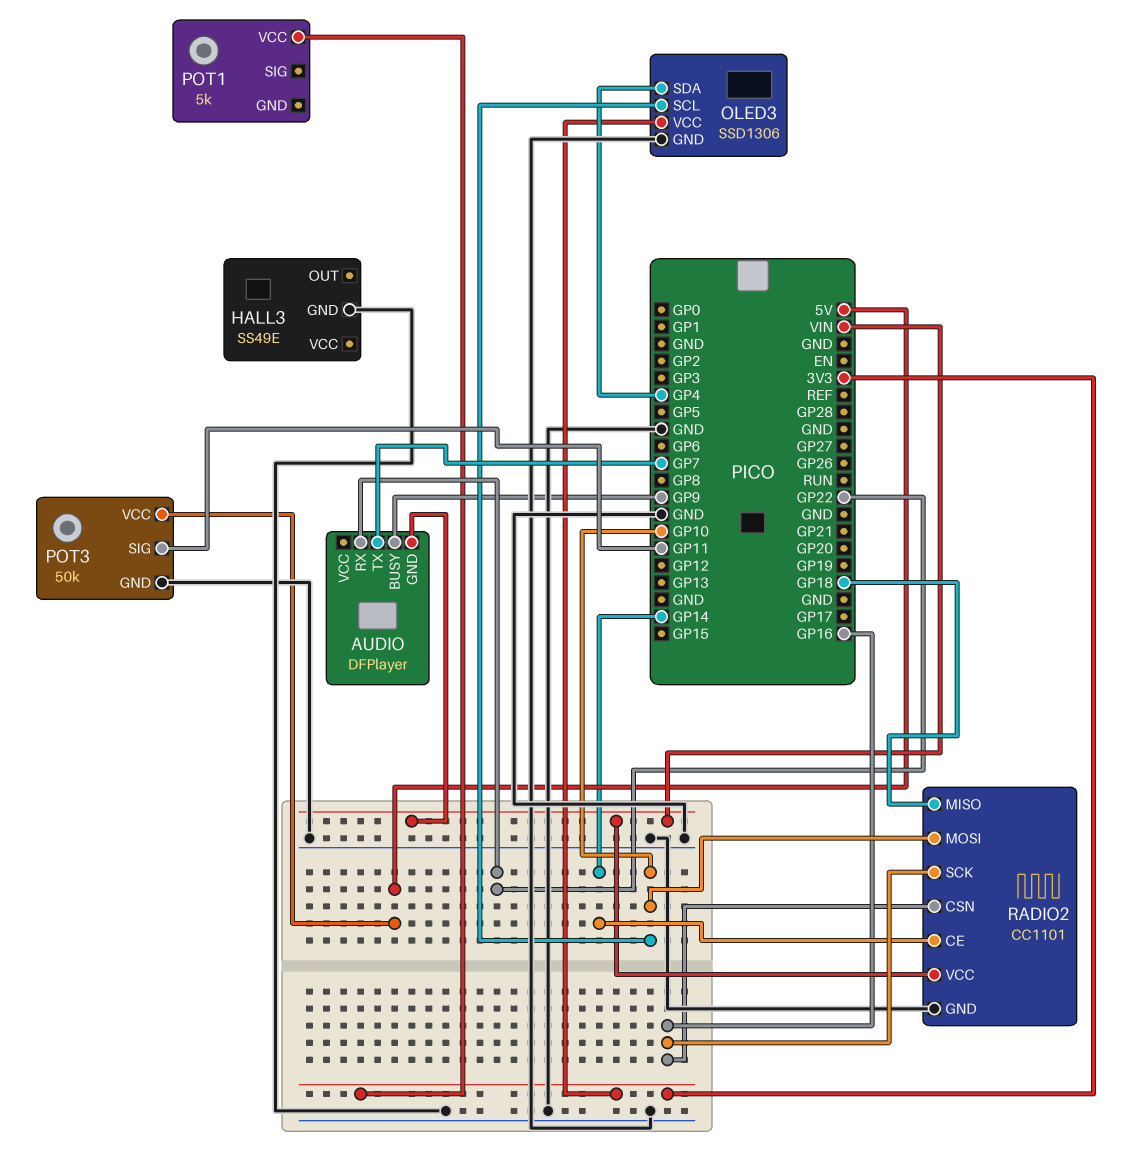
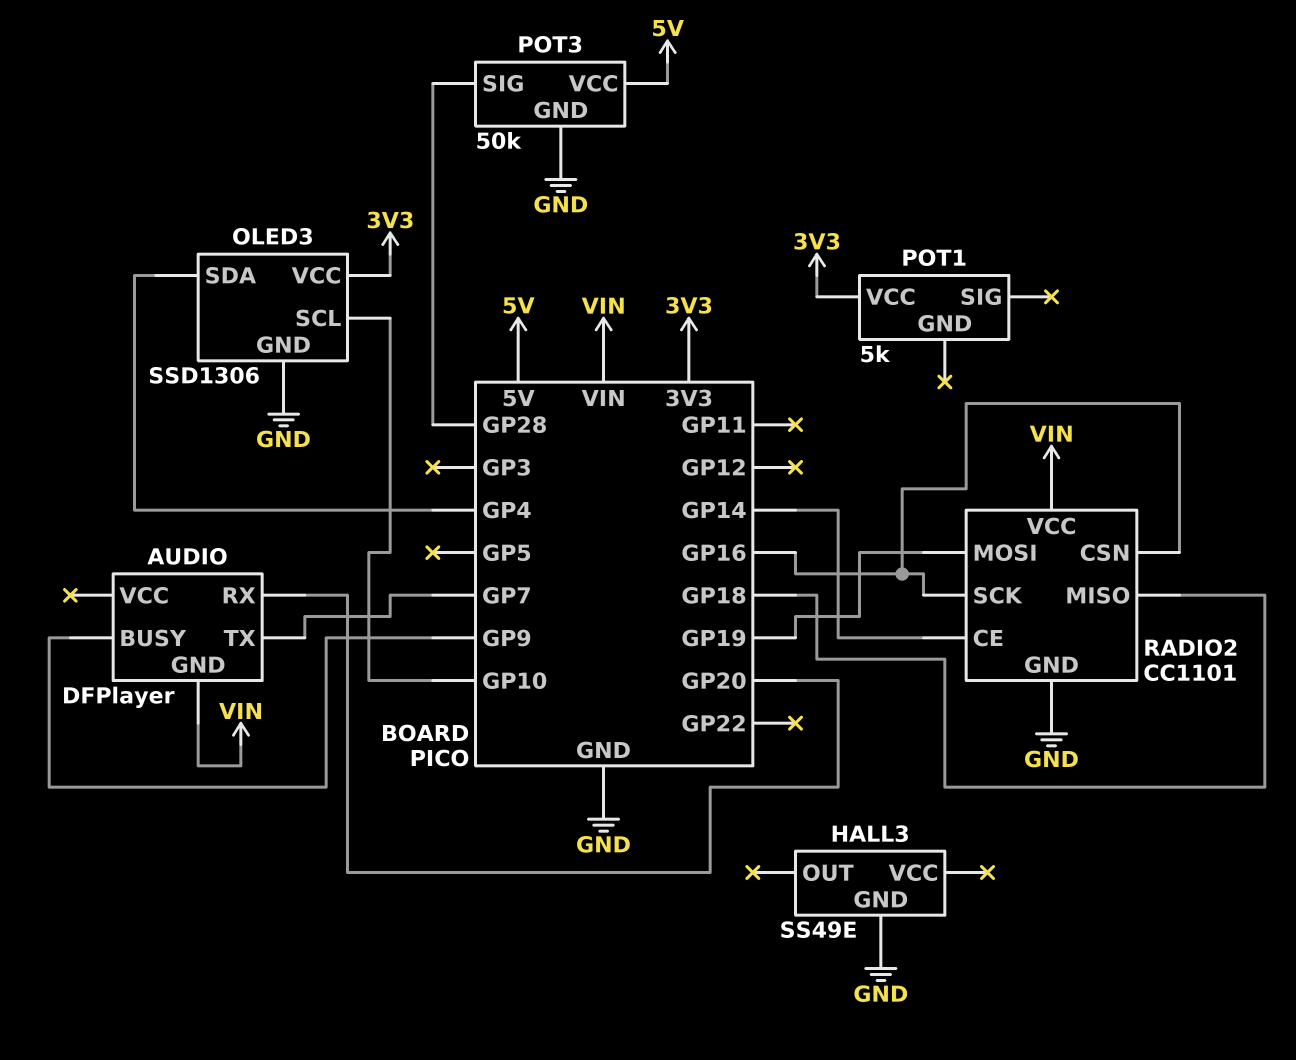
AUDIO pin RX: GP22 -> GP20
POT3 pin SIG: GP11 -> GP28
RADIO2 pin MOSI: GP10 -> GP19

